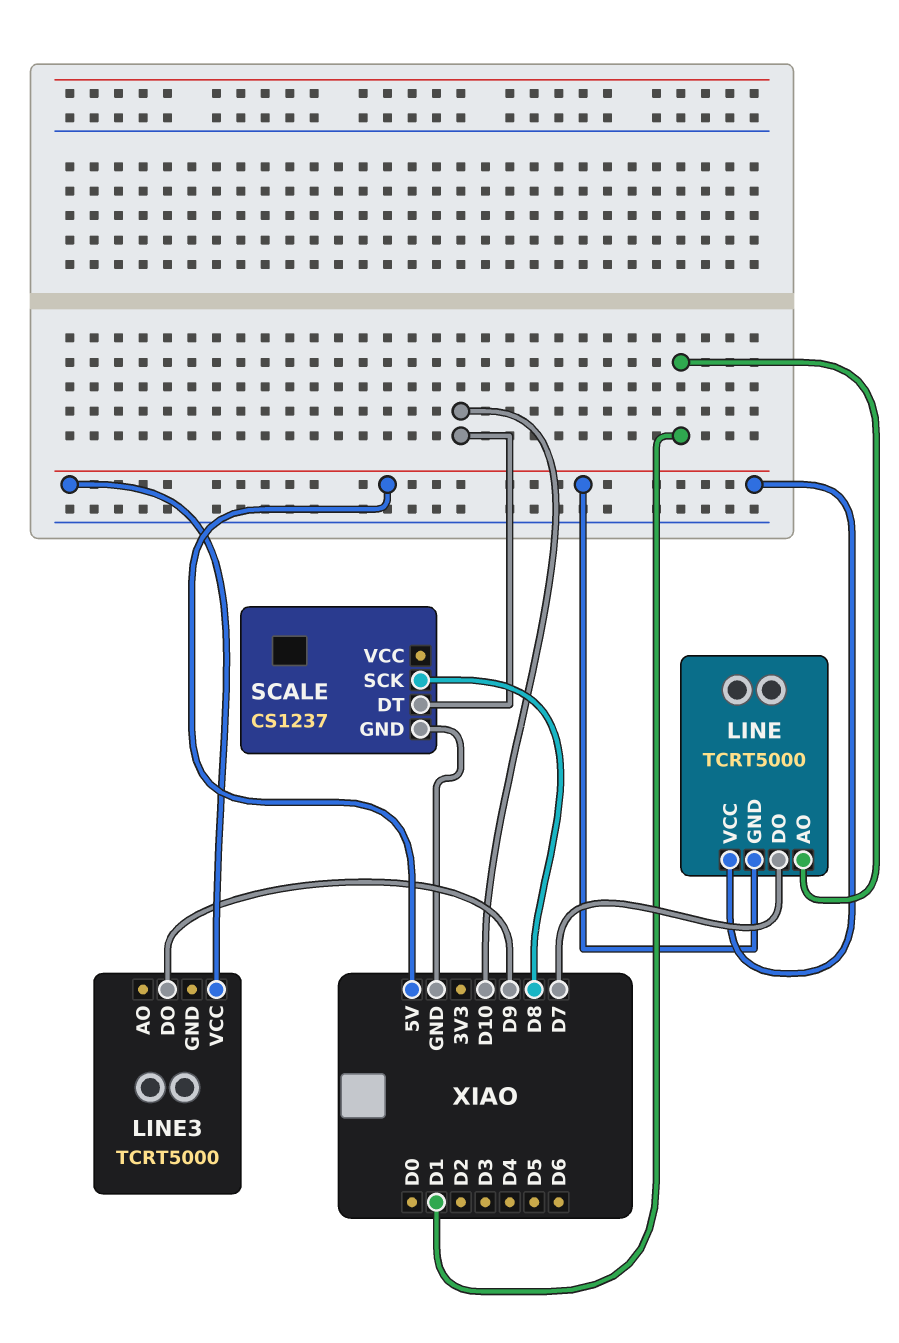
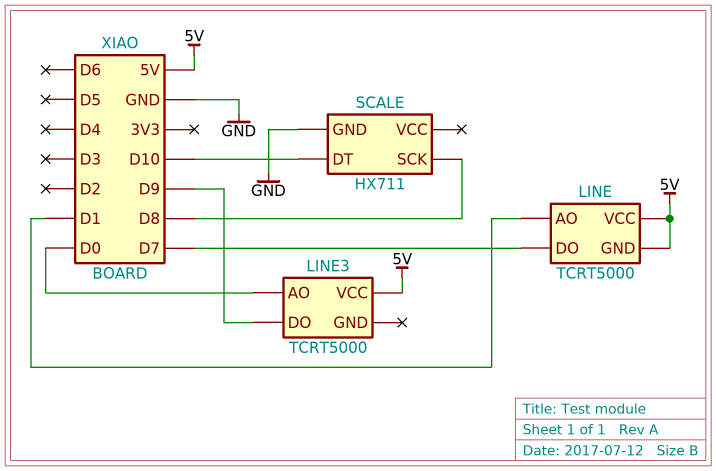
LINE3 pin AO: none -> D0
SCALE: CS1237 -> HX711

